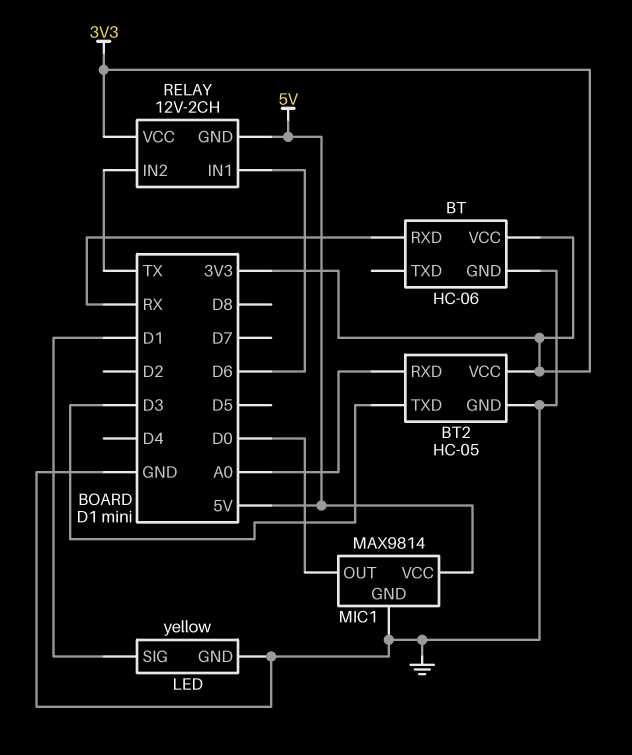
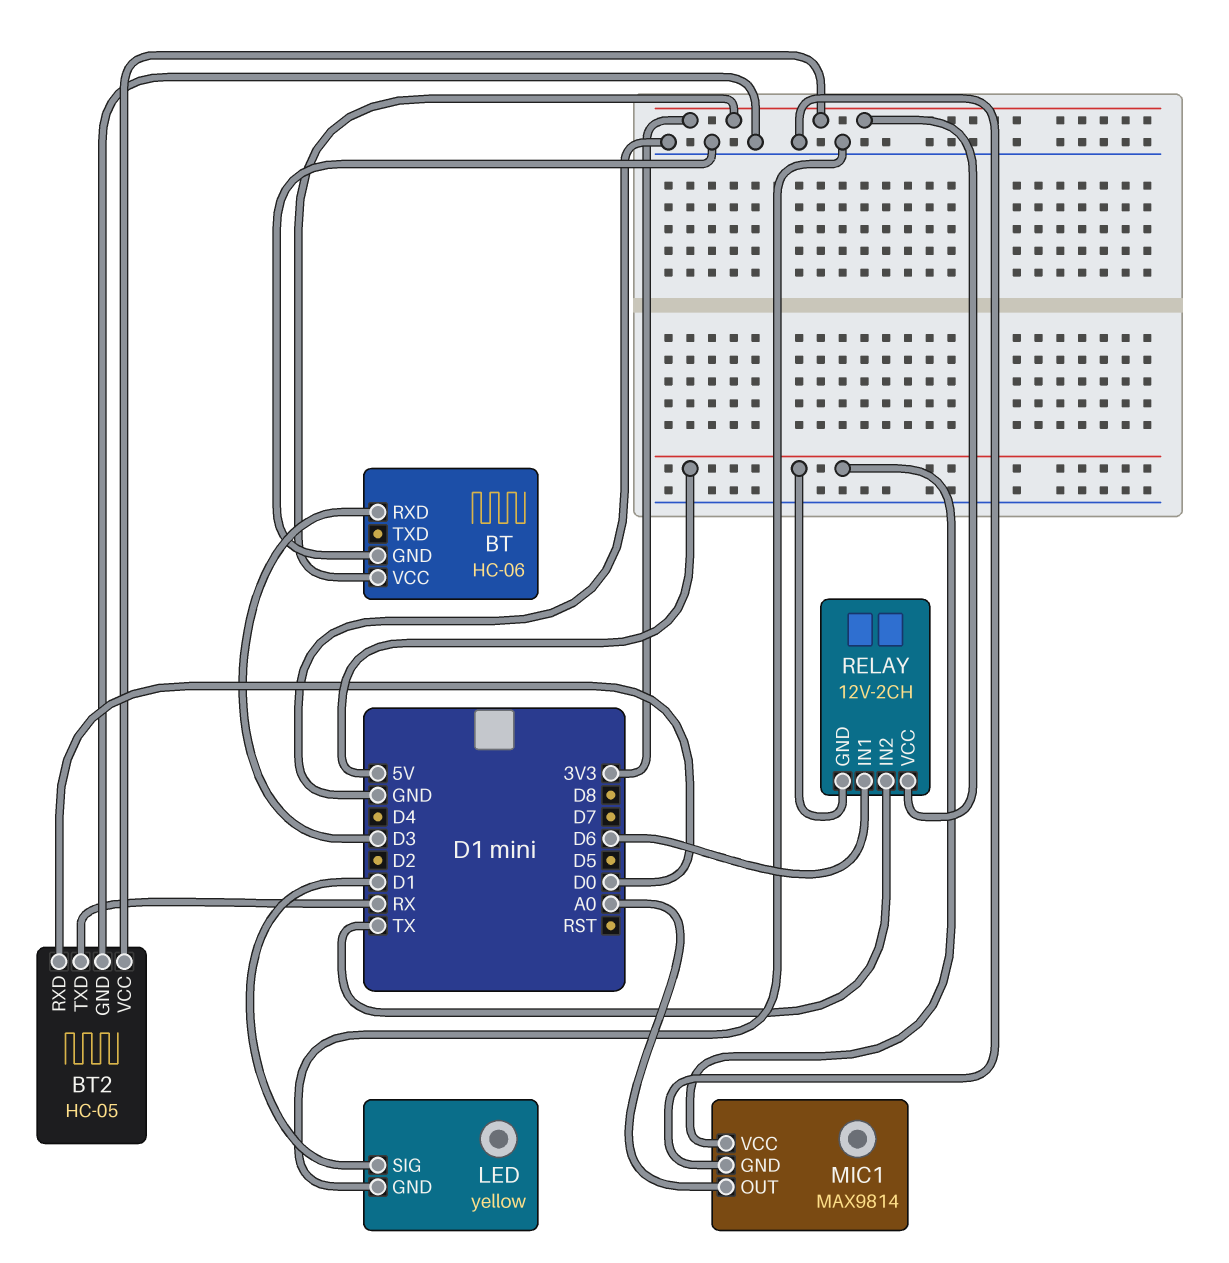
BT pin RXD: RX -> D3
BT2 pin RXD: A0 -> D0
BT2 pin TXD: D3 -> RX
MIC1 pin OUT: D0 -> A0

